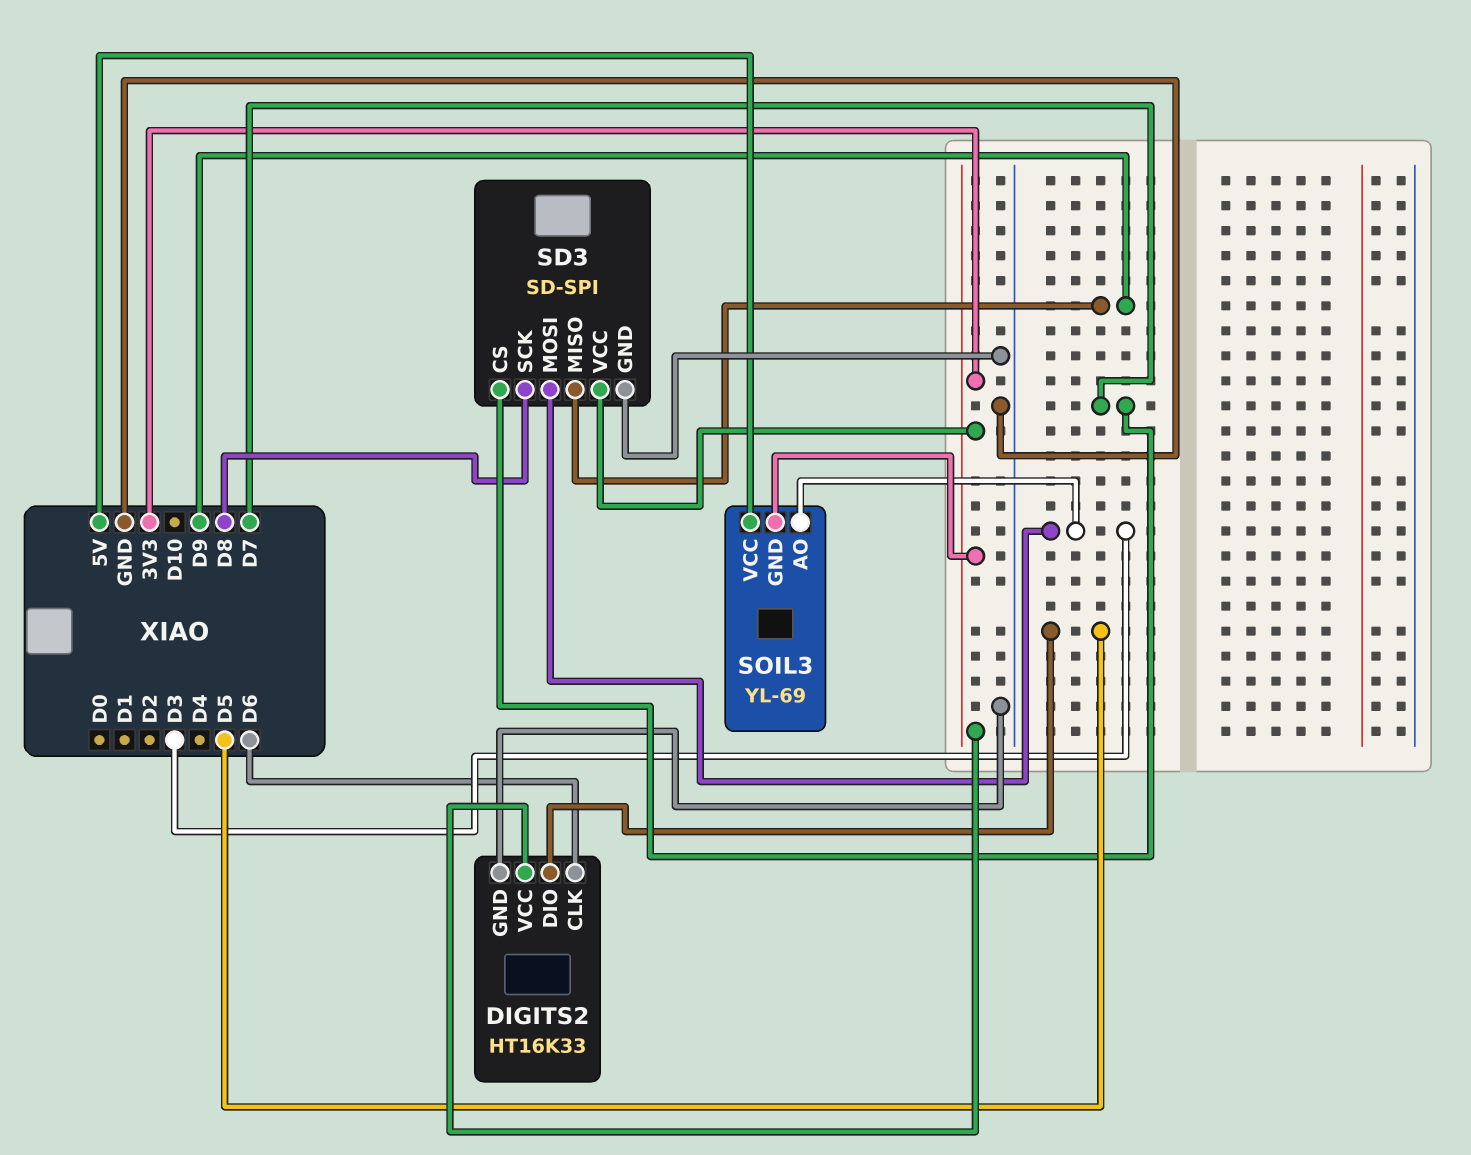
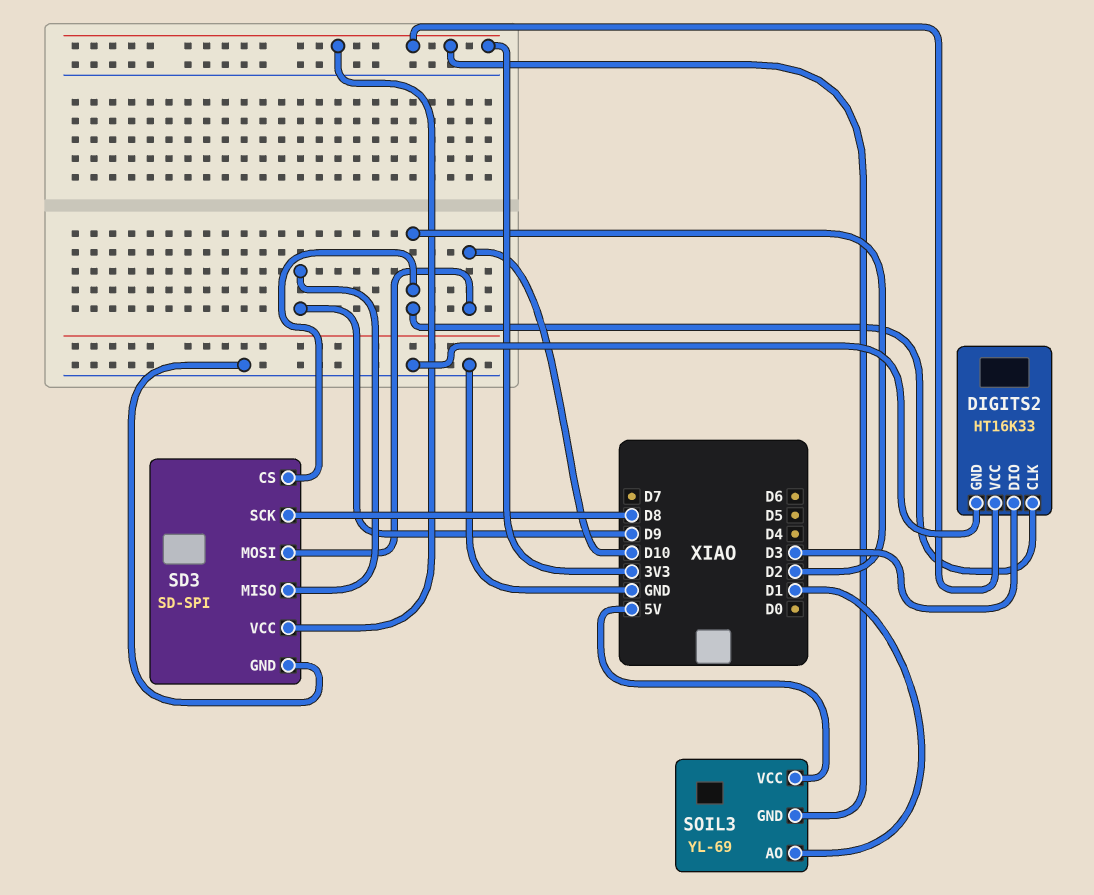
DIGITS2 pin CLK: D6 -> D2
DIGITS2 pin DIO: D5 -> D3
SD3 pin CS: D7 -> D2
SD3 pin MOSI: D3 -> D10
SOIL3 pin AO: D3 -> D1

